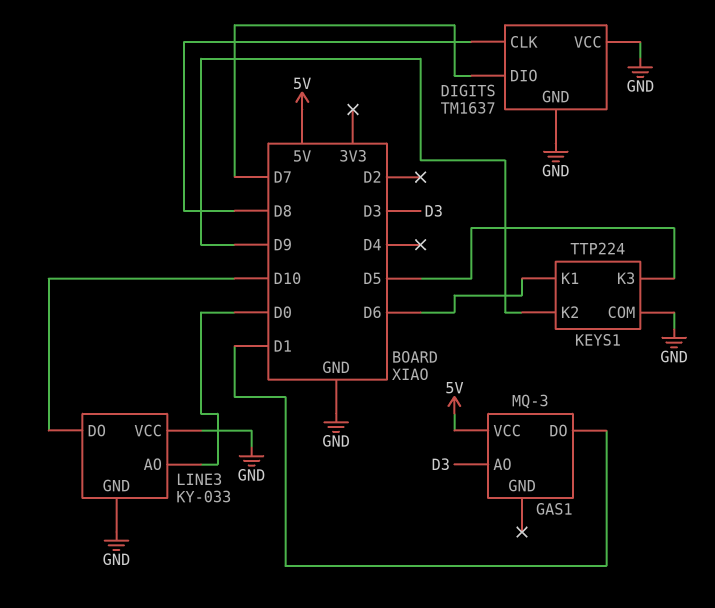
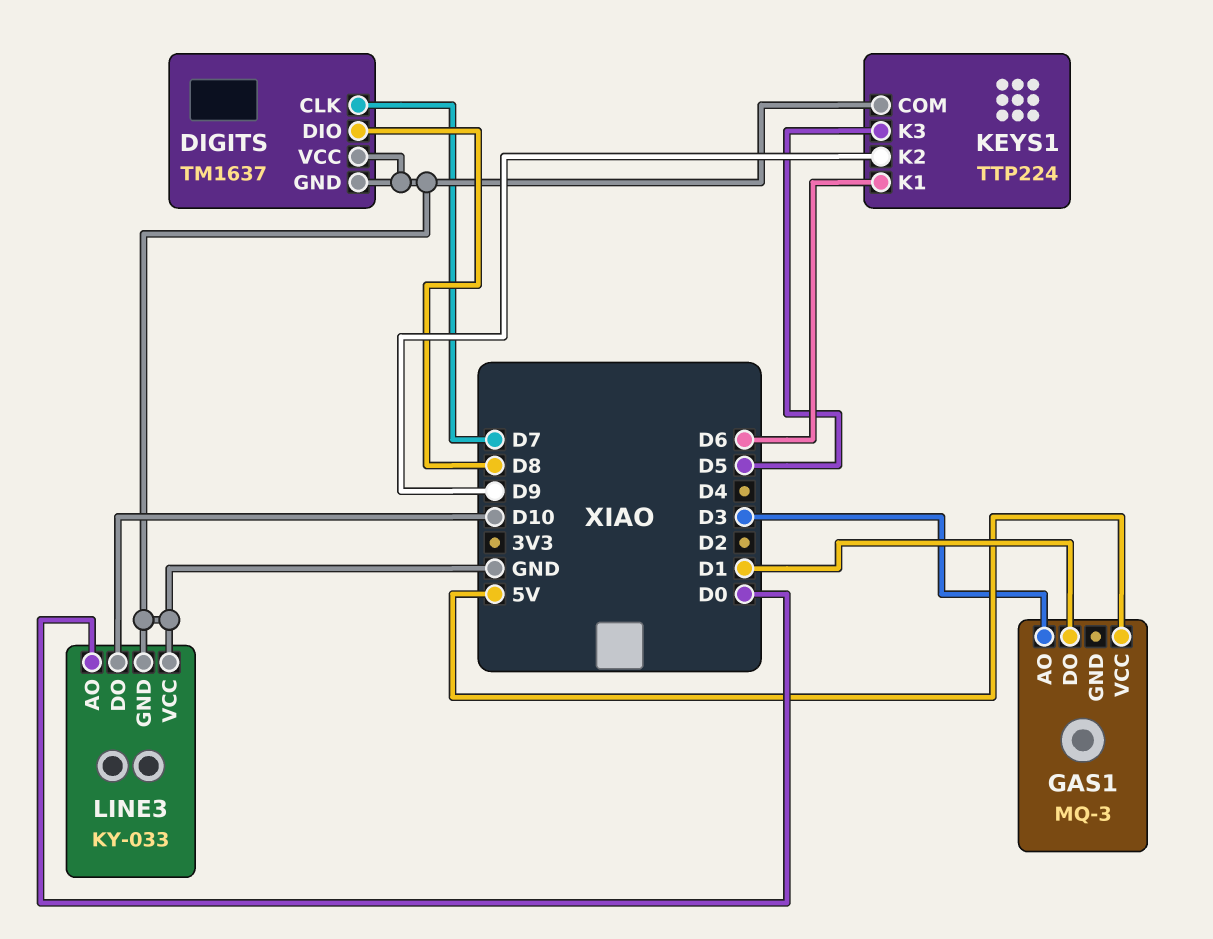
DIGITS pin CLK: D8 -> D7
DIGITS pin DIO: D7 -> D8

